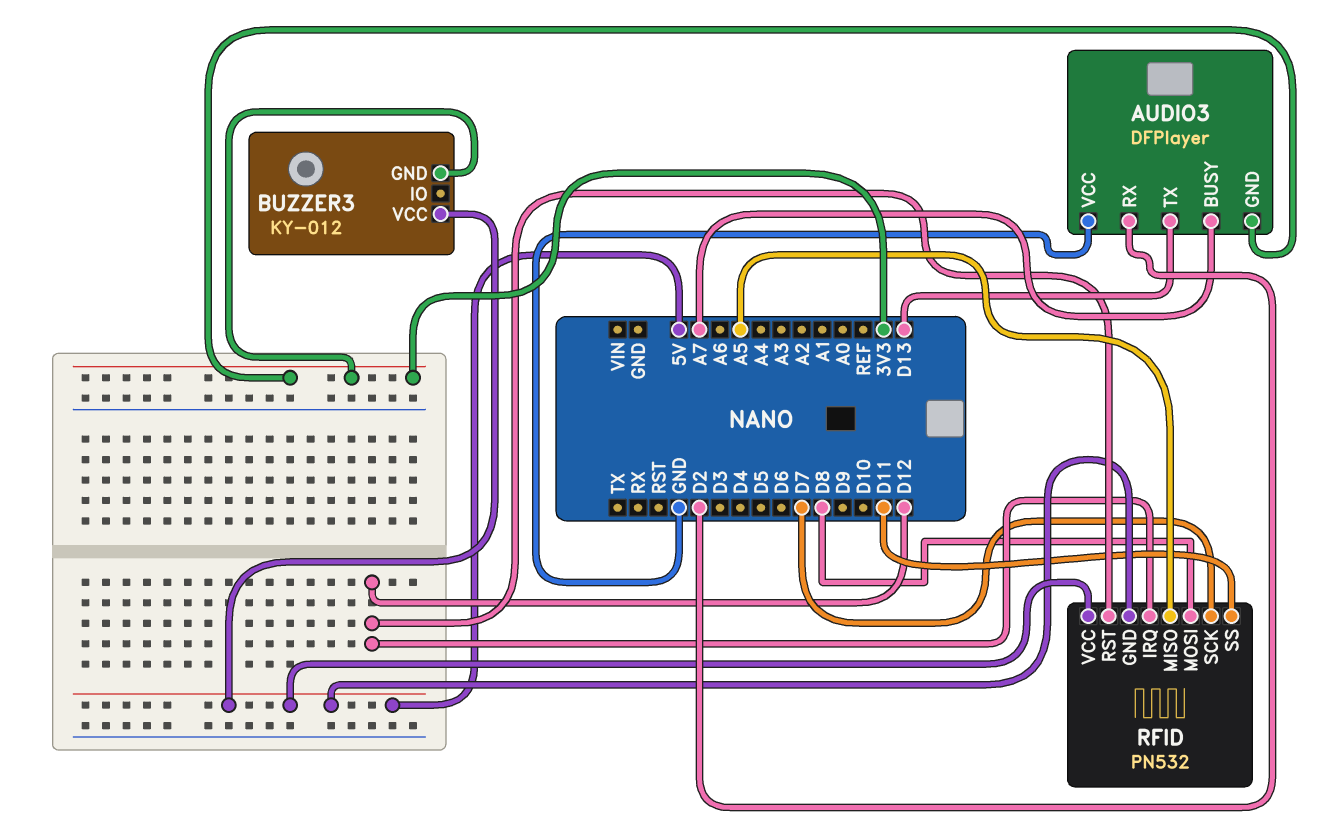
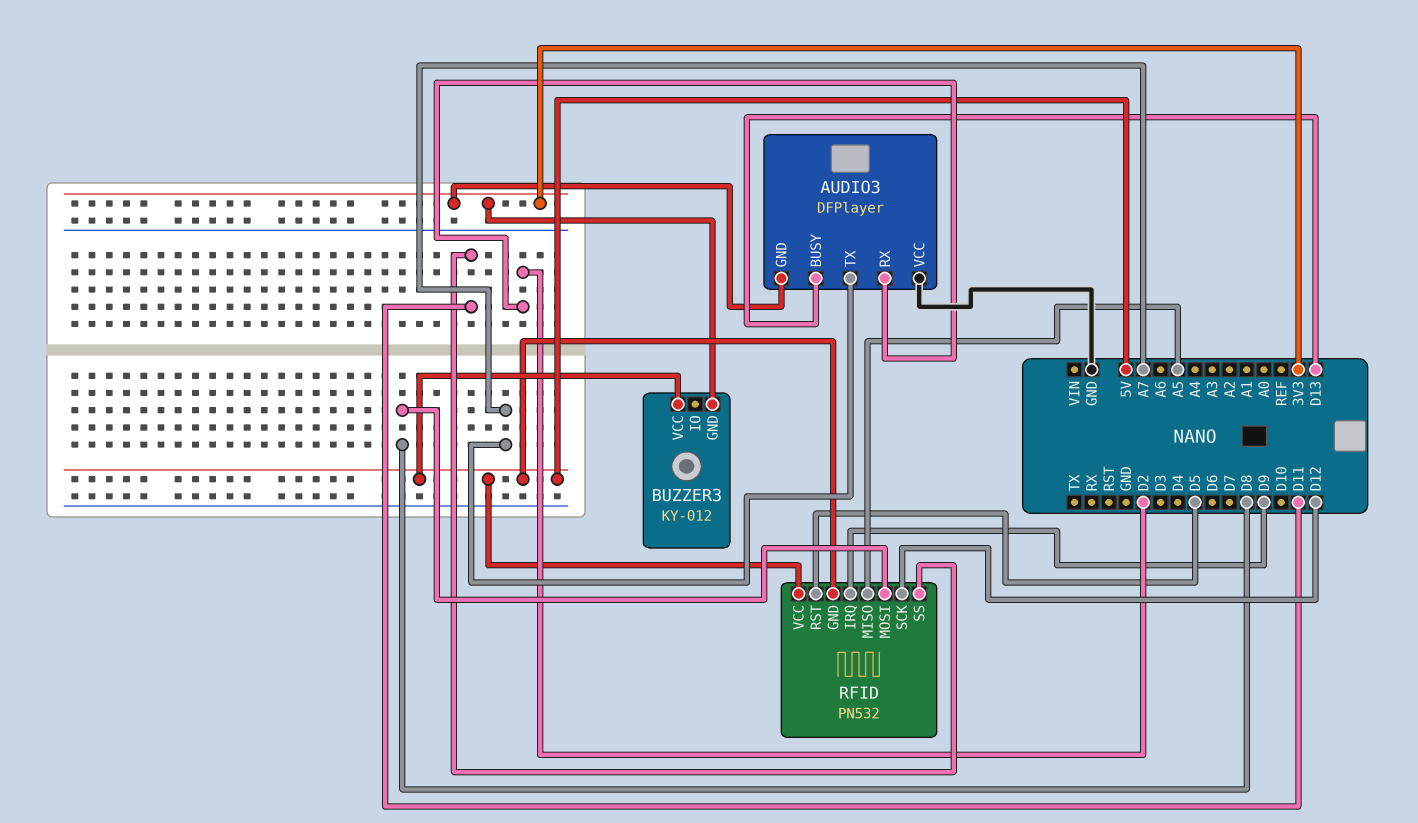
AUDIO3 pin BUSY: A7 -> D13
AUDIO3 pin TX: D13 -> A7
RFID pin IRQ: D12 -> D9
RFID pin RST: D12 -> D5
RFID pin SCK: D7 -> D12

